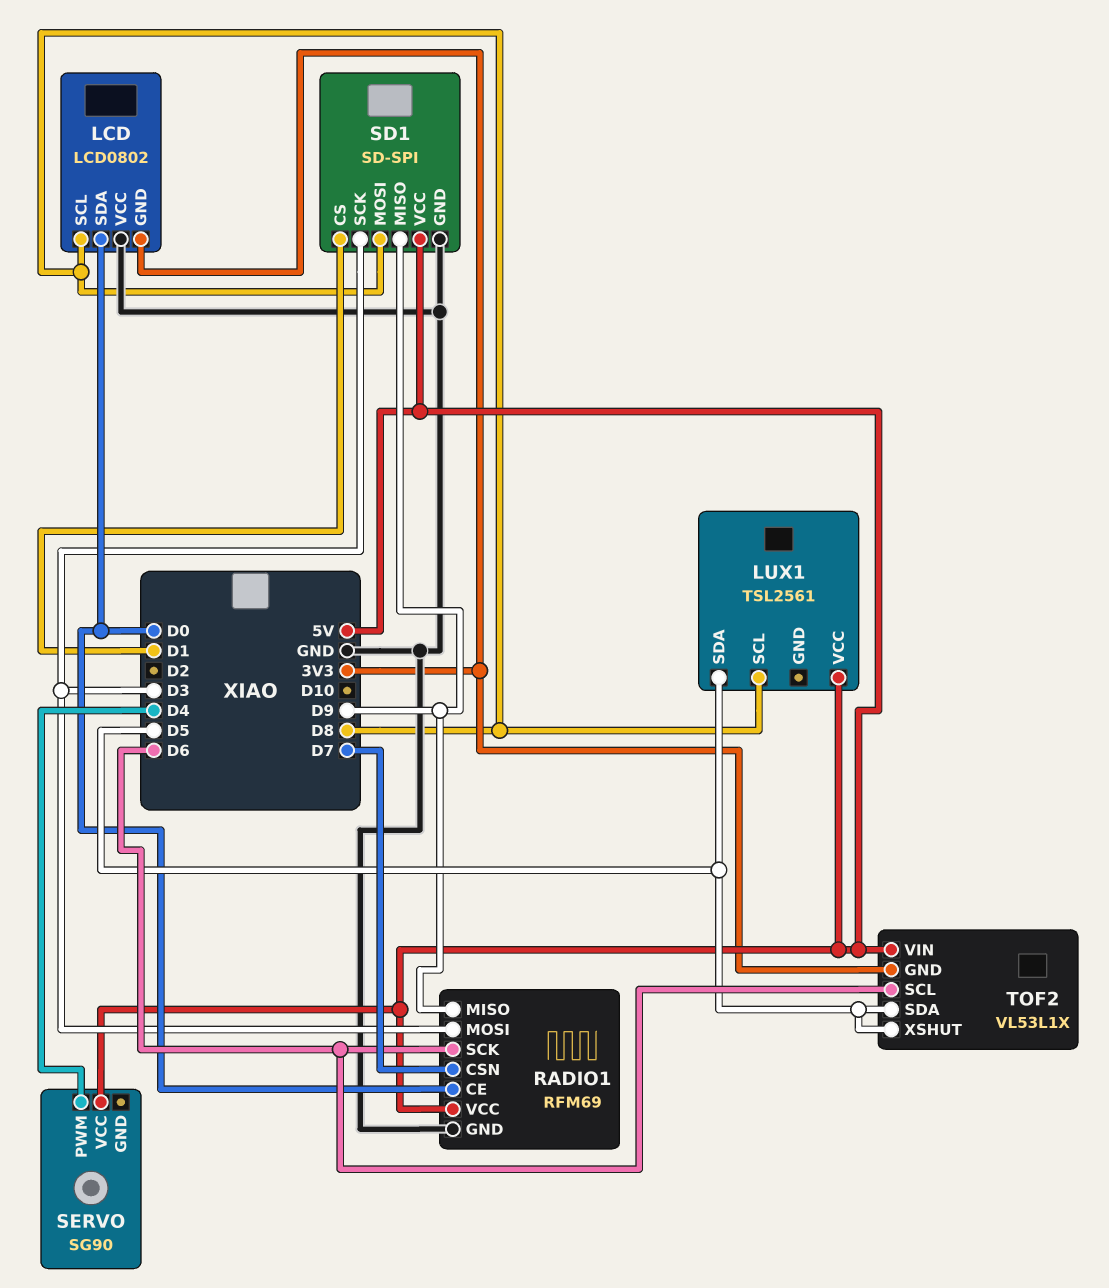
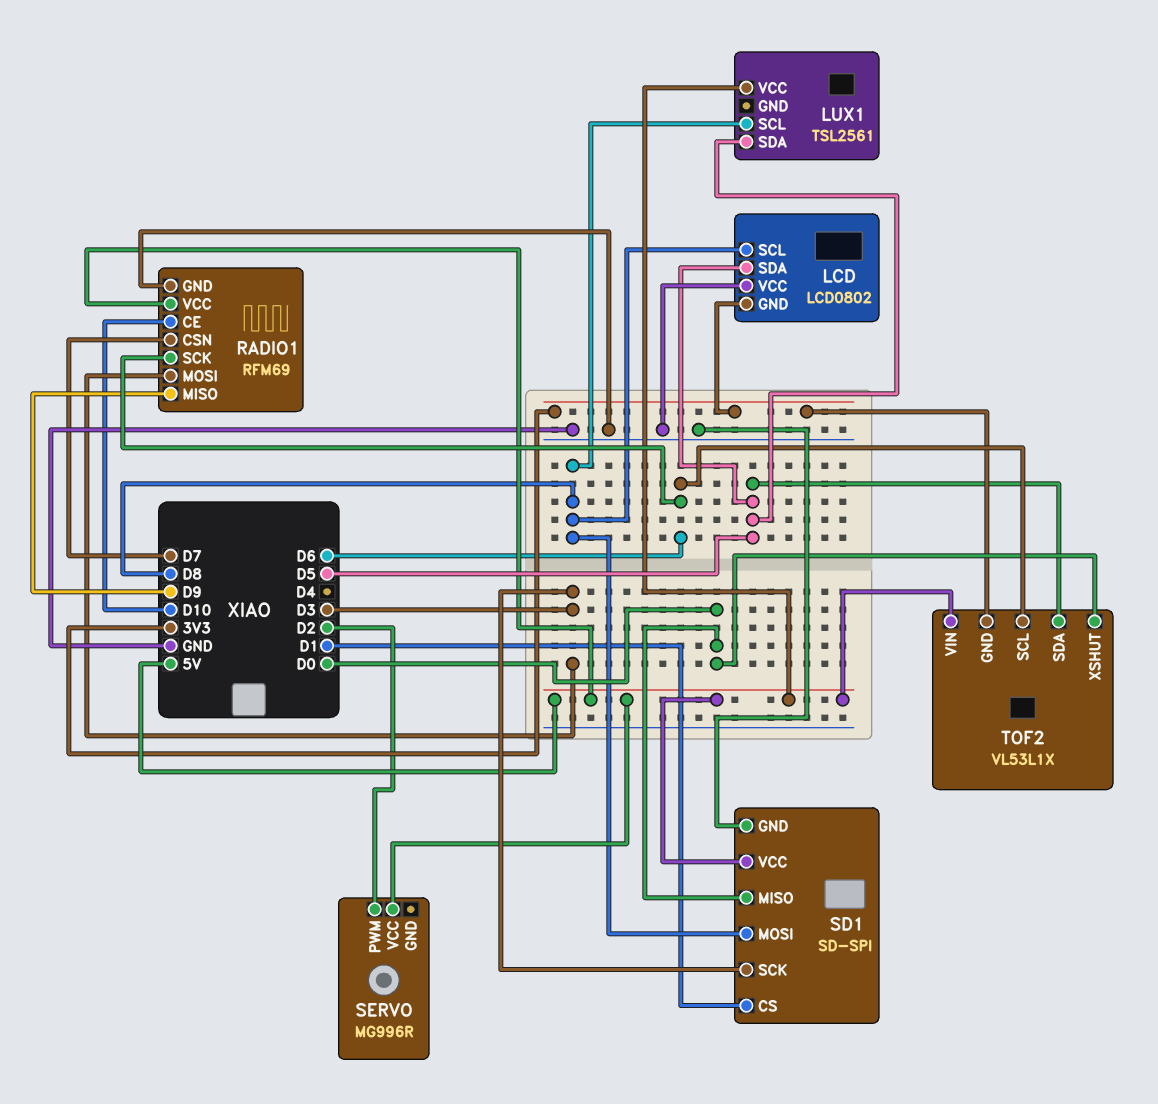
LCD pin SDA: D0 -> D5
RADIO1 pin CE: D0 -> D10
SD1 pin MISO: D9 -> D0
SERVO: SG90 -> MG996R
SERVO pin PWM: D4 -> D2
TOF2 pin XSHUT: D5 -> D0

